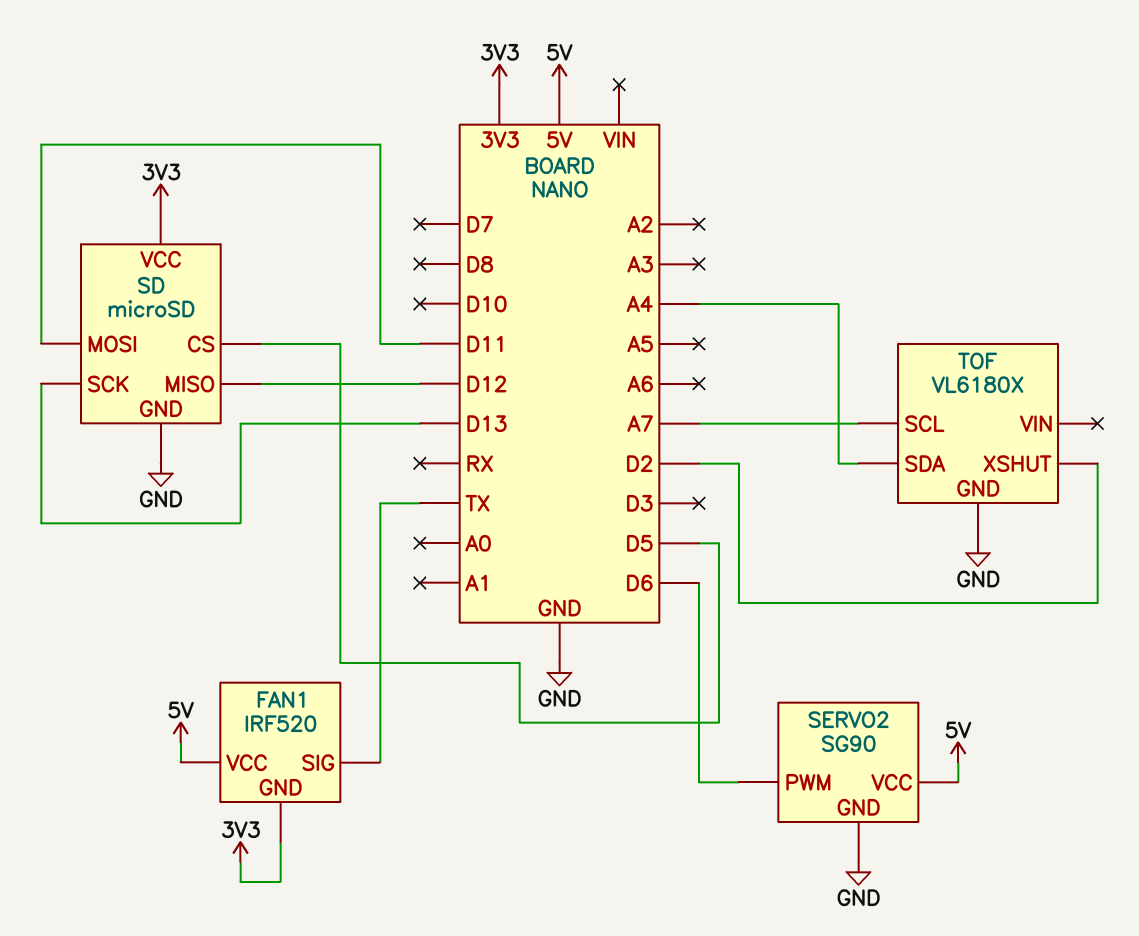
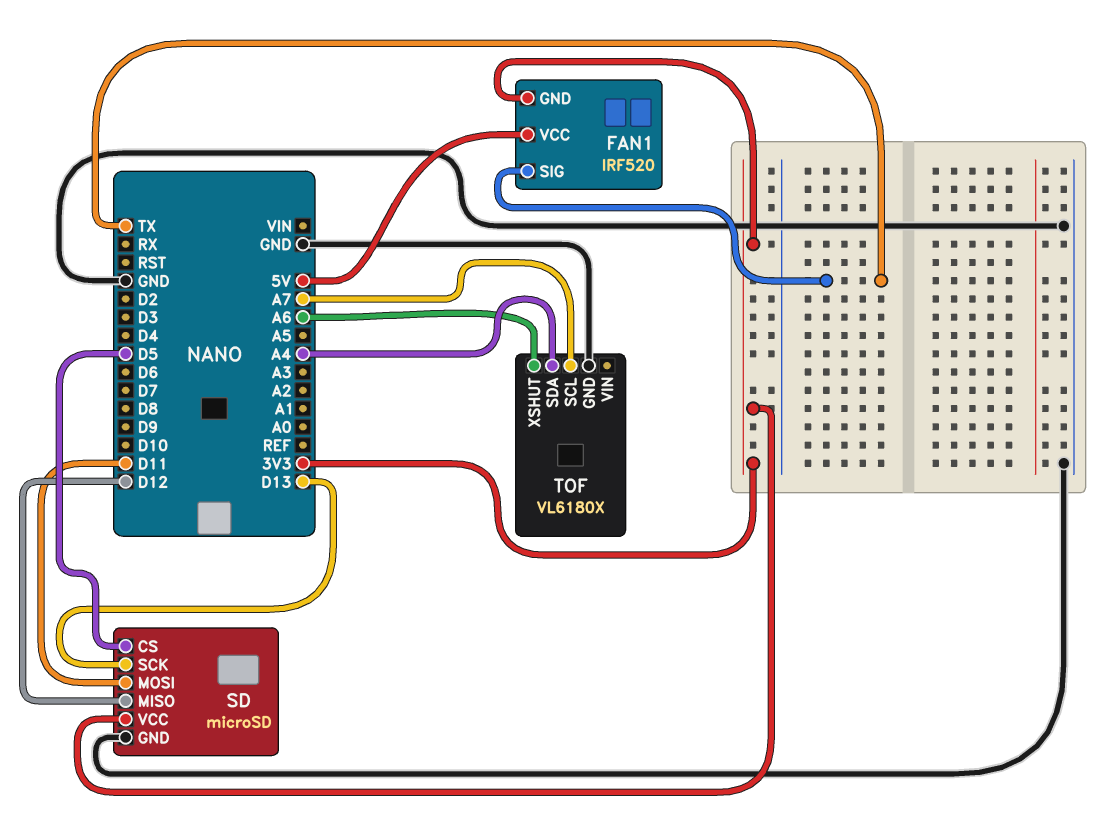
SERVO2: SG90 -> none
SERVO2 pin GND: GND -> none
SERVO2 pin PWM: D6 -> none
SERVO2 pin VCC: 5V -> none
TOF pin XSHUT: D2 -> A6

